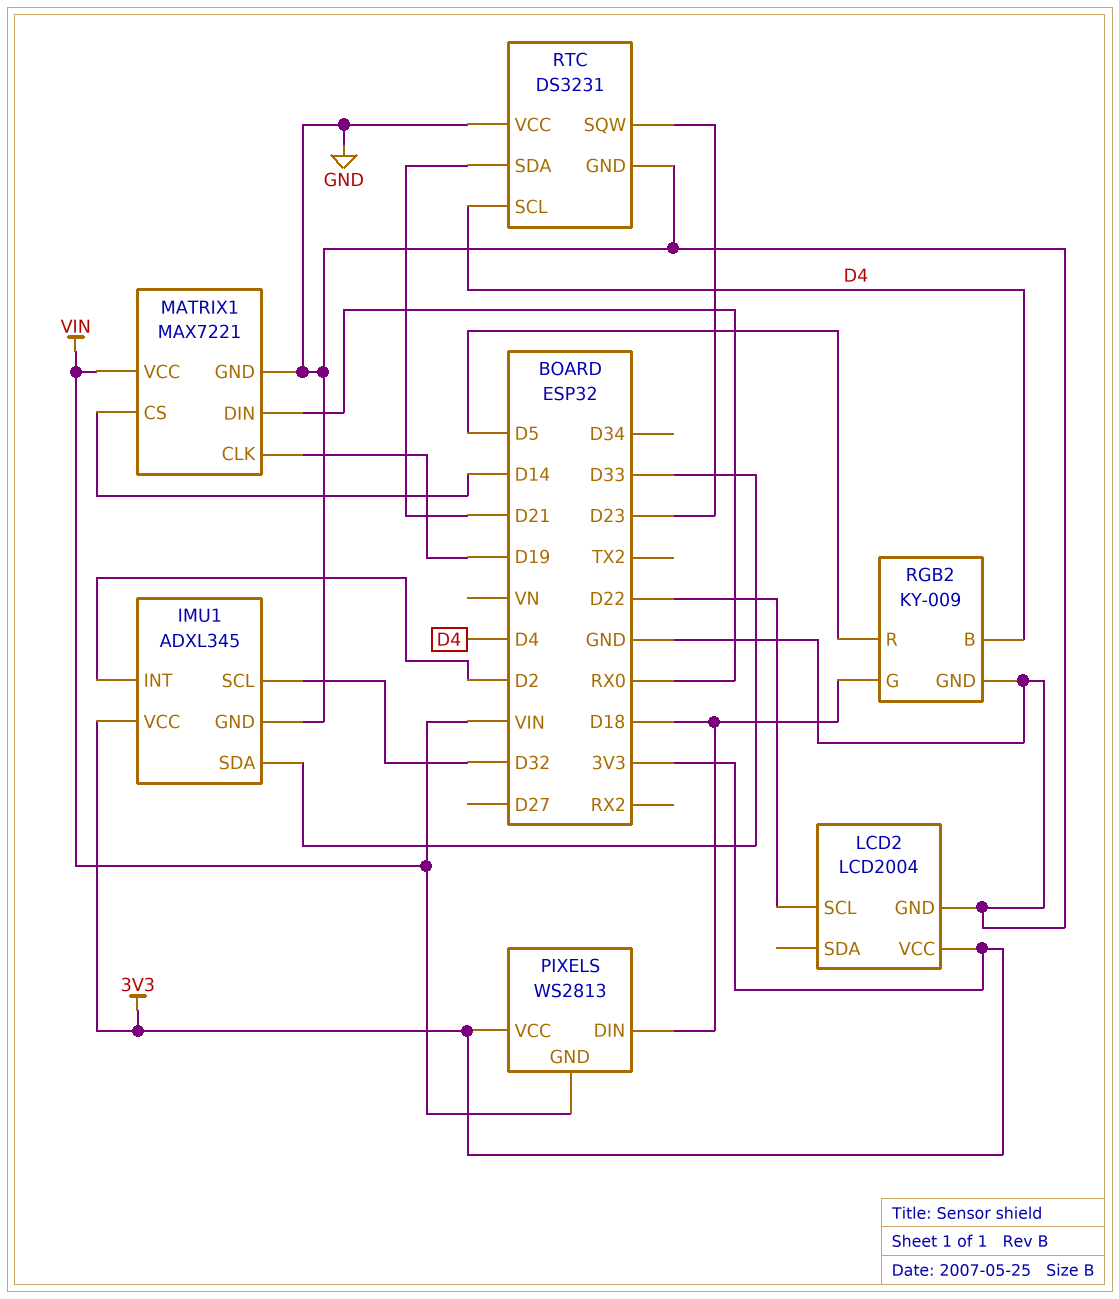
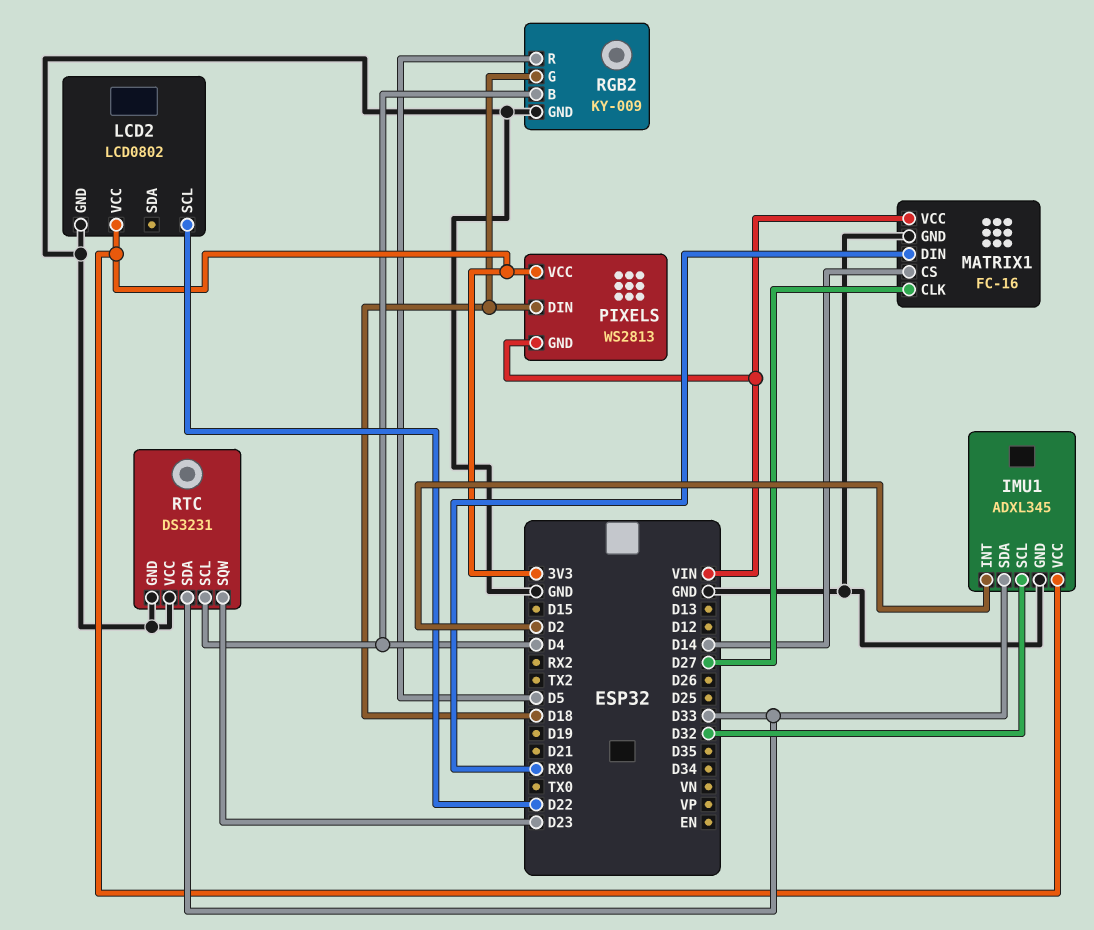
LCD2: LCD2004 -> LCD0802
MATRIX1: MAX7221 -> FC-16
MATRIX1 pin CLK: D19 -> D27
RTC pin SDA: D21 -> D33

